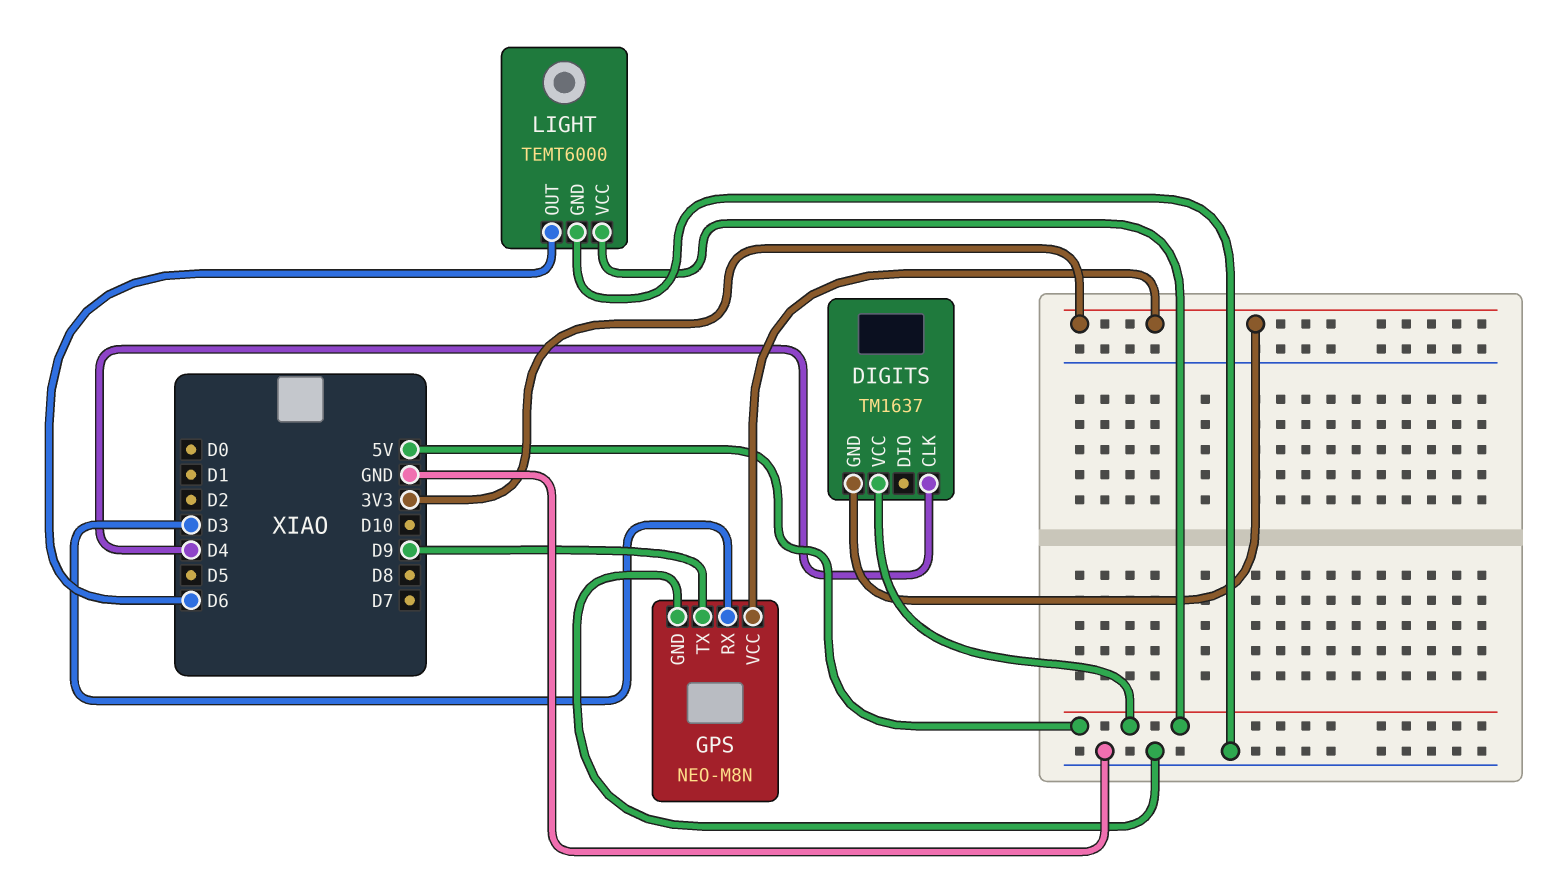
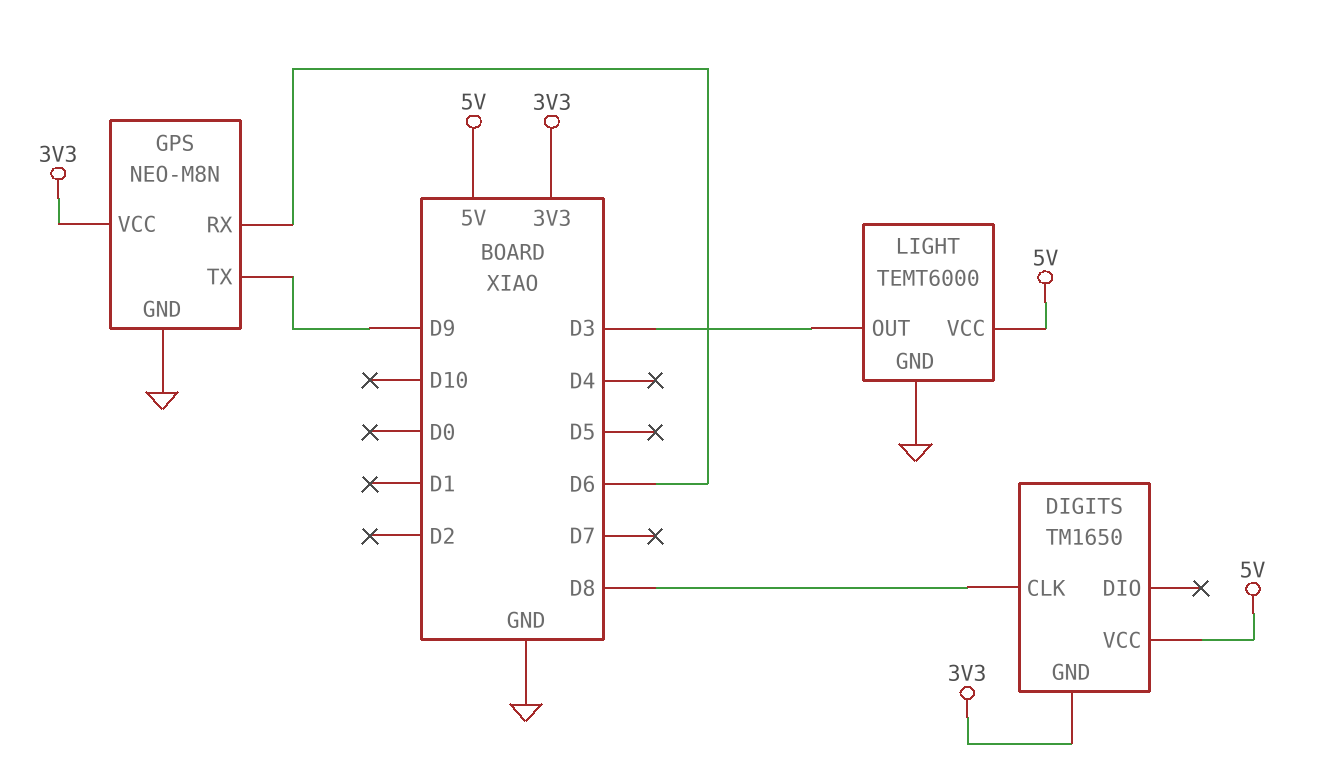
DIGITS: TM1637 -> TM1650
DIGITS pin CLK: D4 -> D8
GPS pin RX: D3 -> D6
LIGHT pin OUT: D6 -> D3

